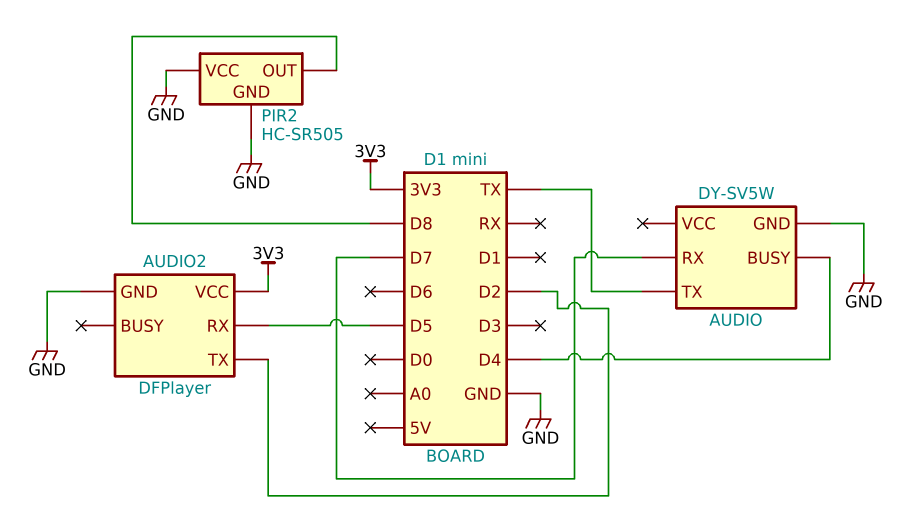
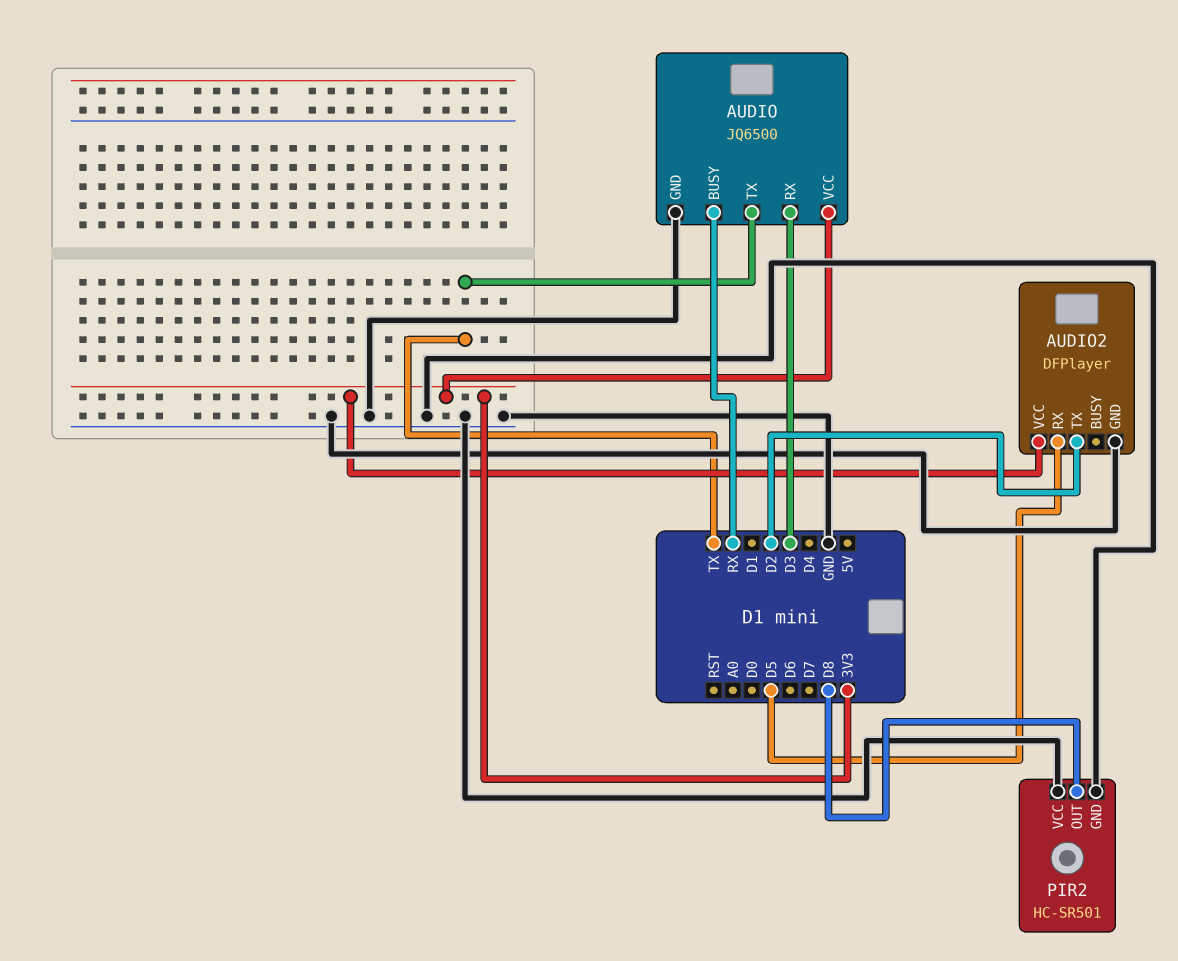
AUDIO: DY-SV5W -> JQ6500
AUDIO pin BUSY: D4 -> RX
AUDIO pin RX: D7 -> D3
AUDIO pin VCC: none -> 3V3
PIR2: HC-SR505 -> HC-SR501

